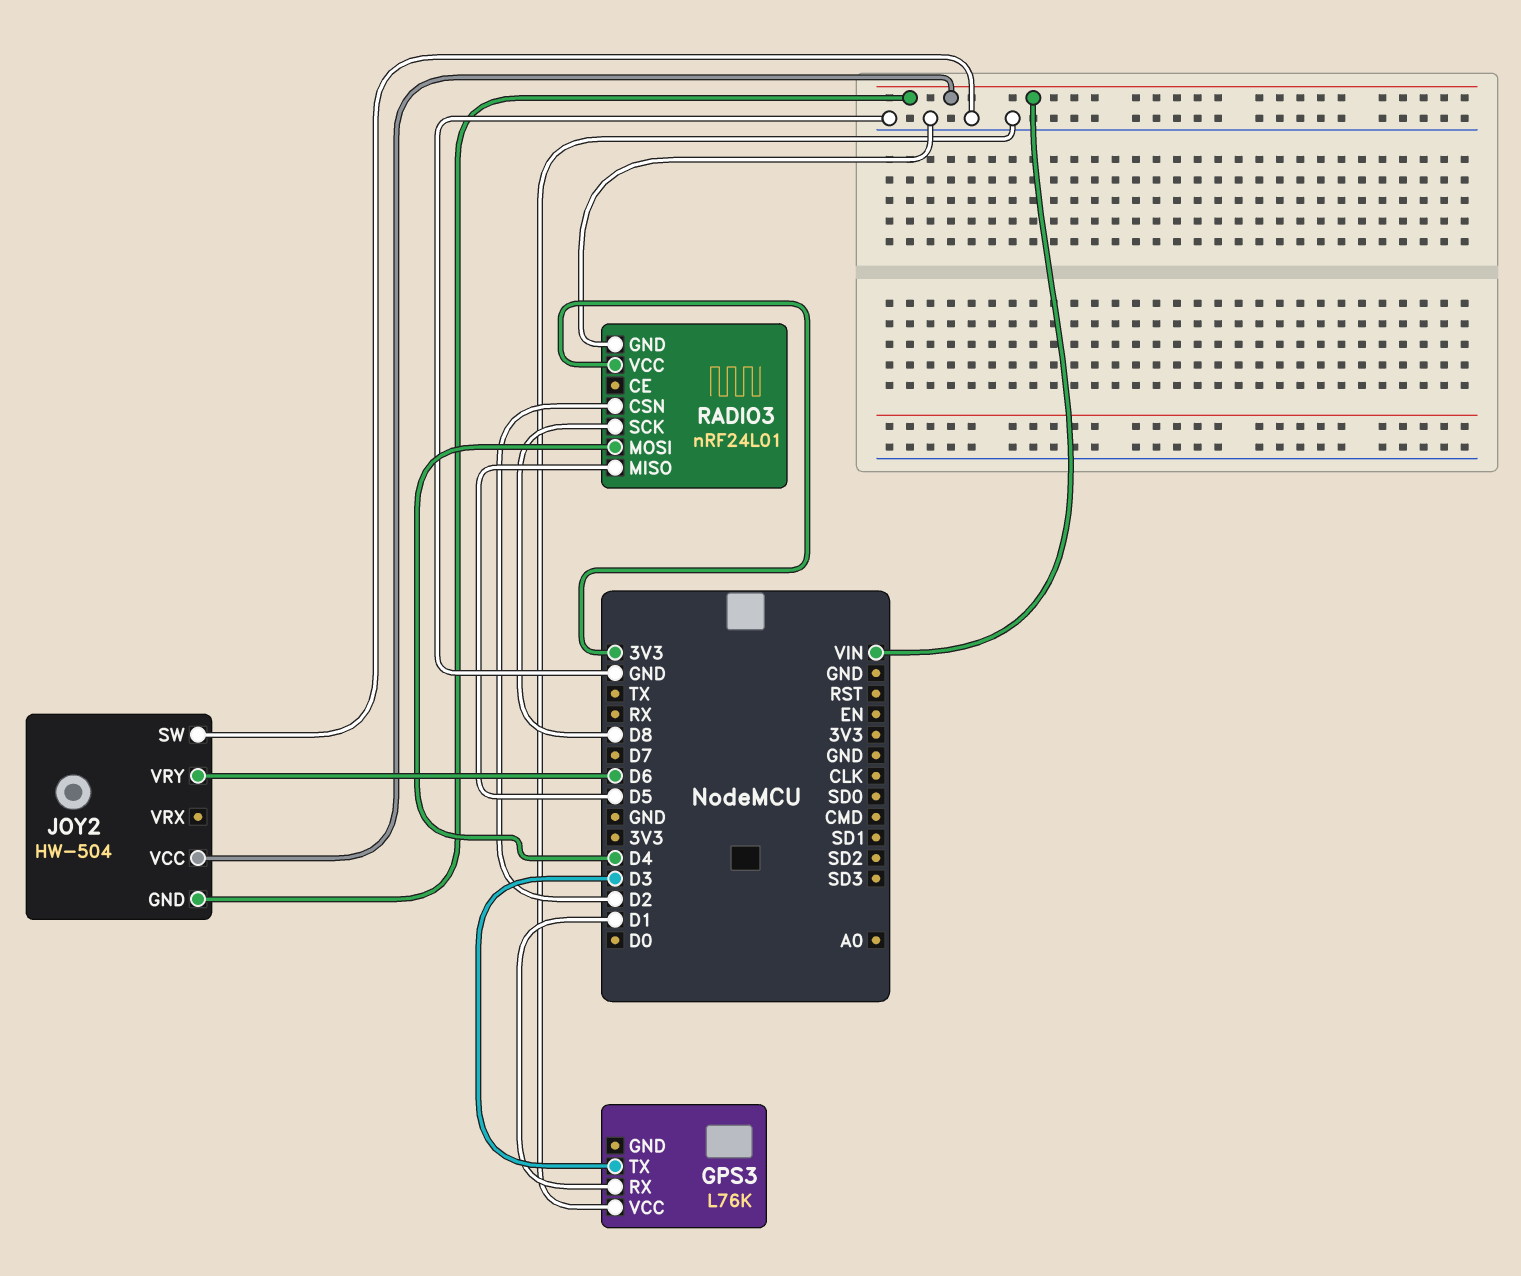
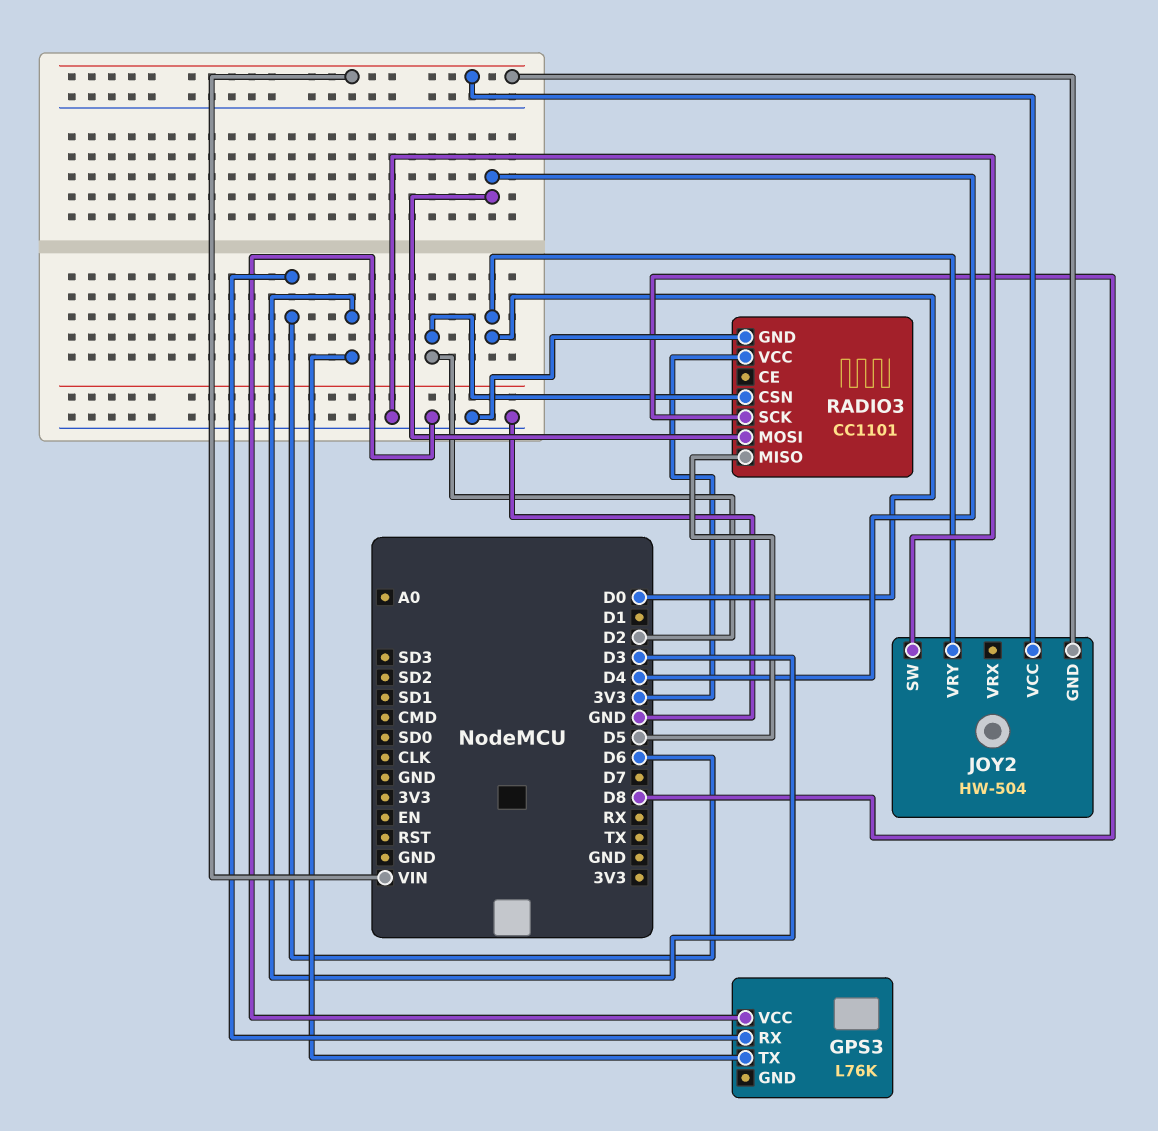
GPS3 pin RX: D1 -> D6
JOY2 pin VRY: D6 -> D0
RADIO3: nRF24L01 -> CC1101

